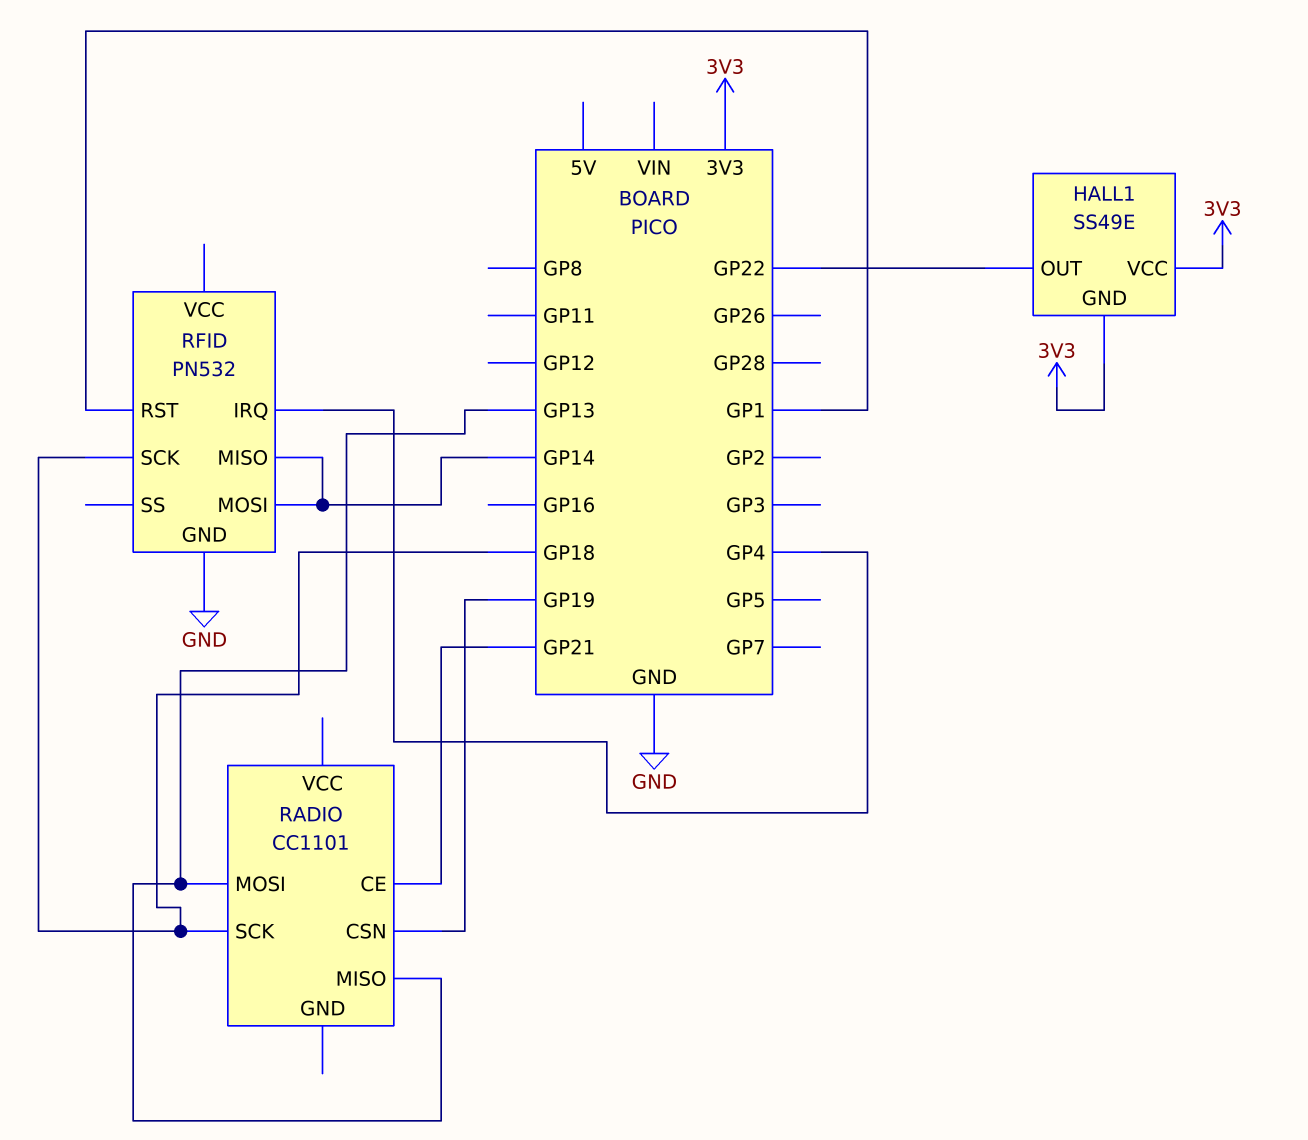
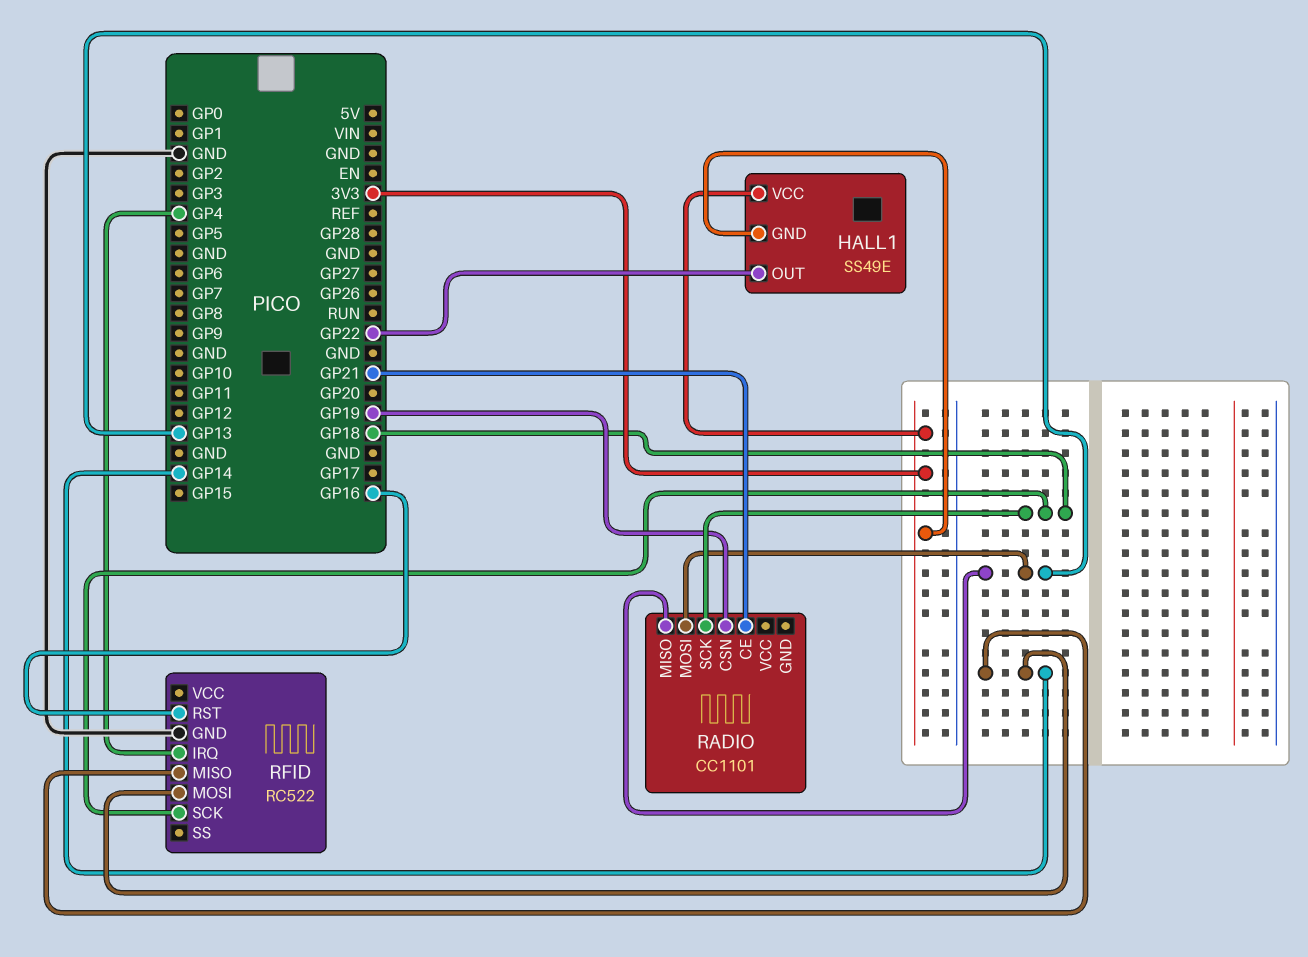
RFID: PN532 -> RC522
RFID pin RST: GP1 -> GP16

